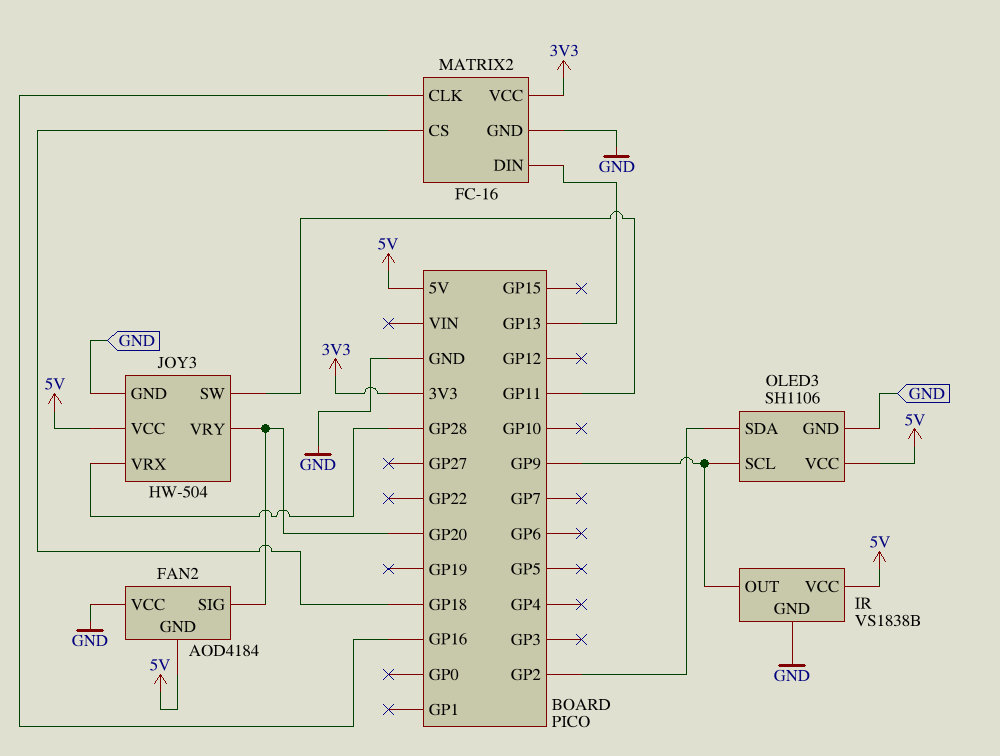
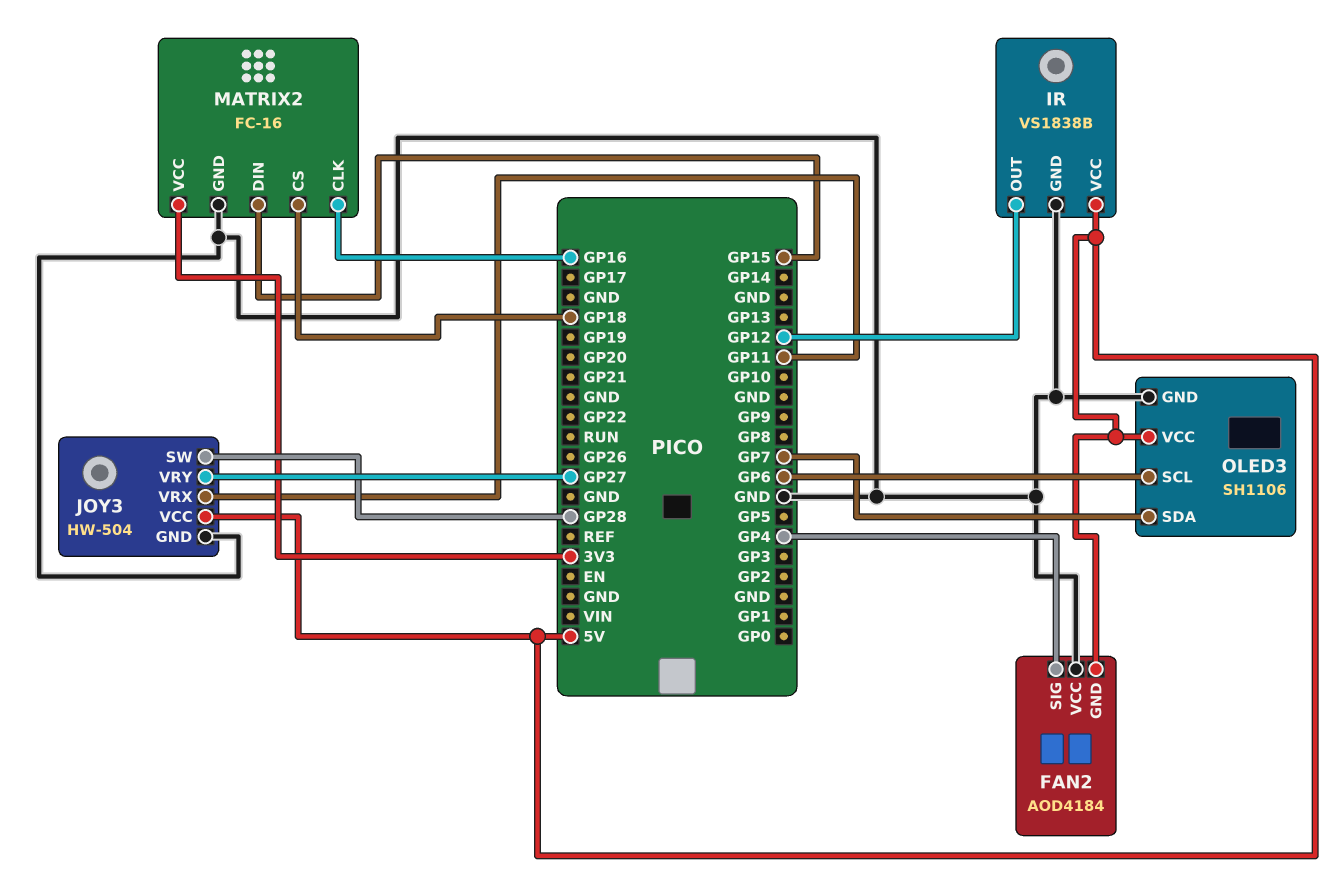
FAN2 pin SIG: GP20 -> GP4
IR pin OUT: GP9 -> GP12
JOY3 pin SW: GP11 -> GP28
JOY3 pin VRX: GP28 -> GP11
JOY3 pin VRY: GP20 -> GP27
MATRIX2 pin DIN: GP13 -> GP15
OLED3 pin SCL: GP9 -> GP6
OLED3 pin SDA: GP2 -> GP7

